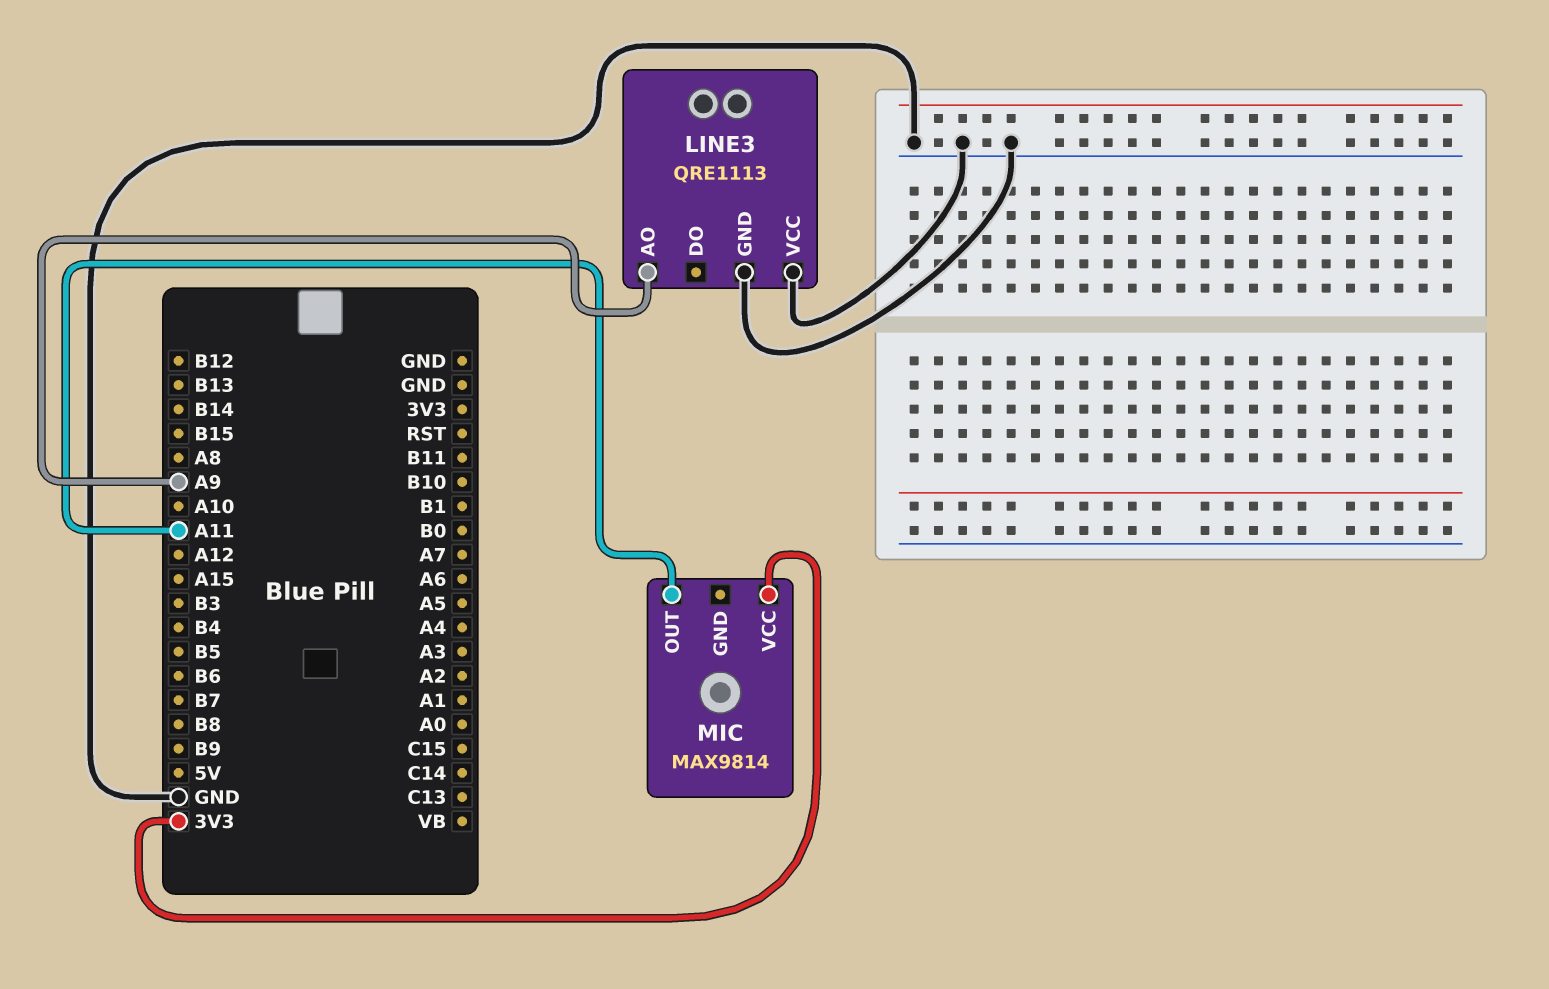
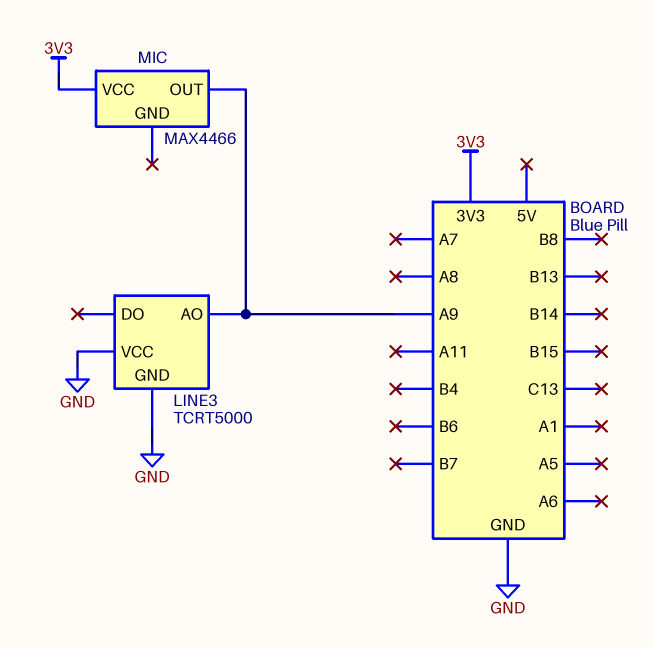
LINE3: QRE1113 -> TCRT5000
MIC: MAX9814 -> MAX4466
MIC pin OUT: A11 -> A9

